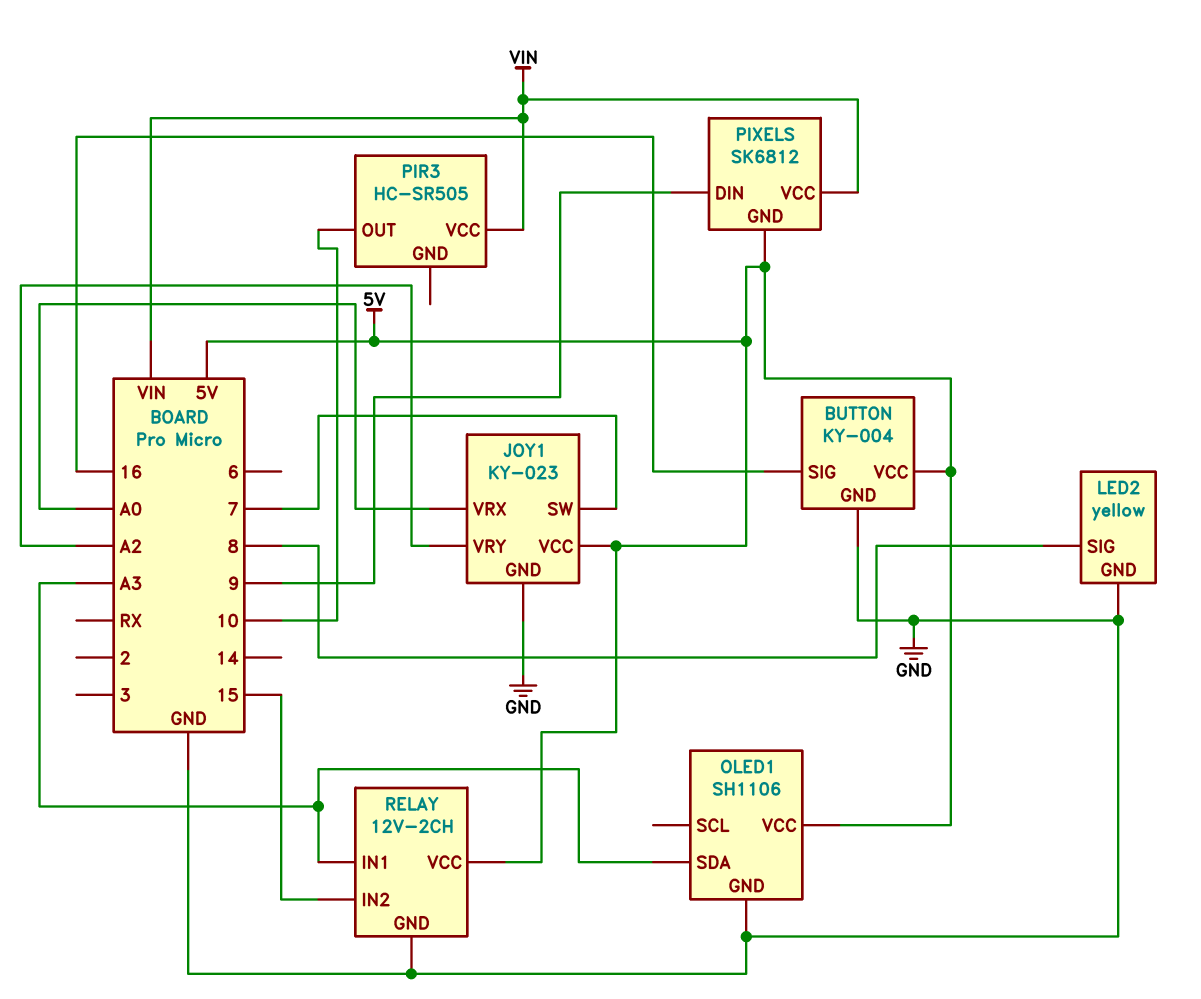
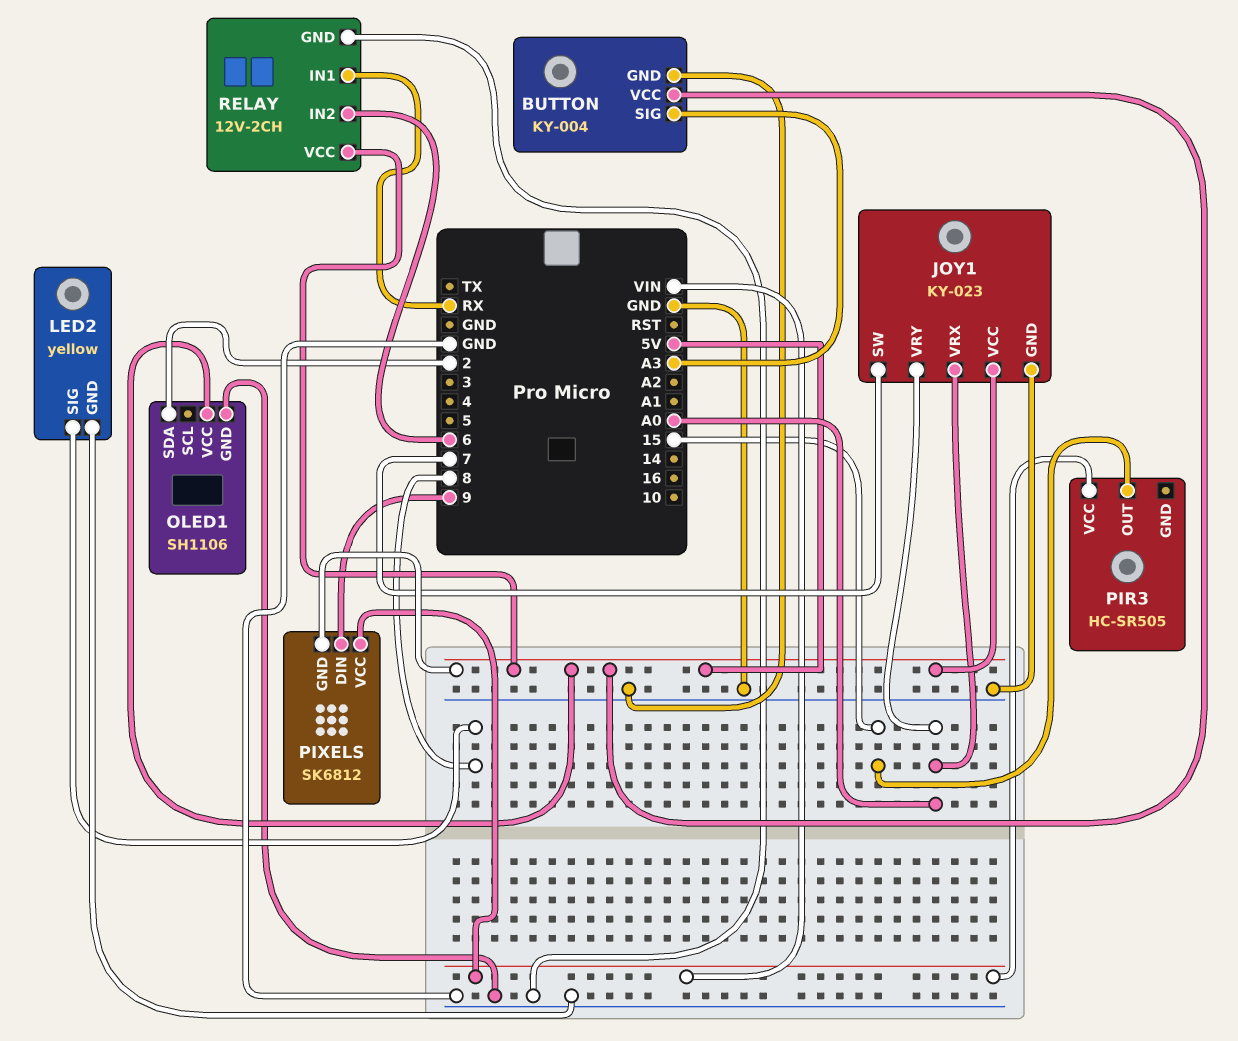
BUTTON pin SIG: 16 -> A3
JOY1 pin VRY: A2 -> A0
OLED1 pin SDA: A3 -> 2
PIR3 pin OUT: 10 -> 15
RELAY pin IN1: A3 -> RX
RELAY pin IN2: 15 -> 6

